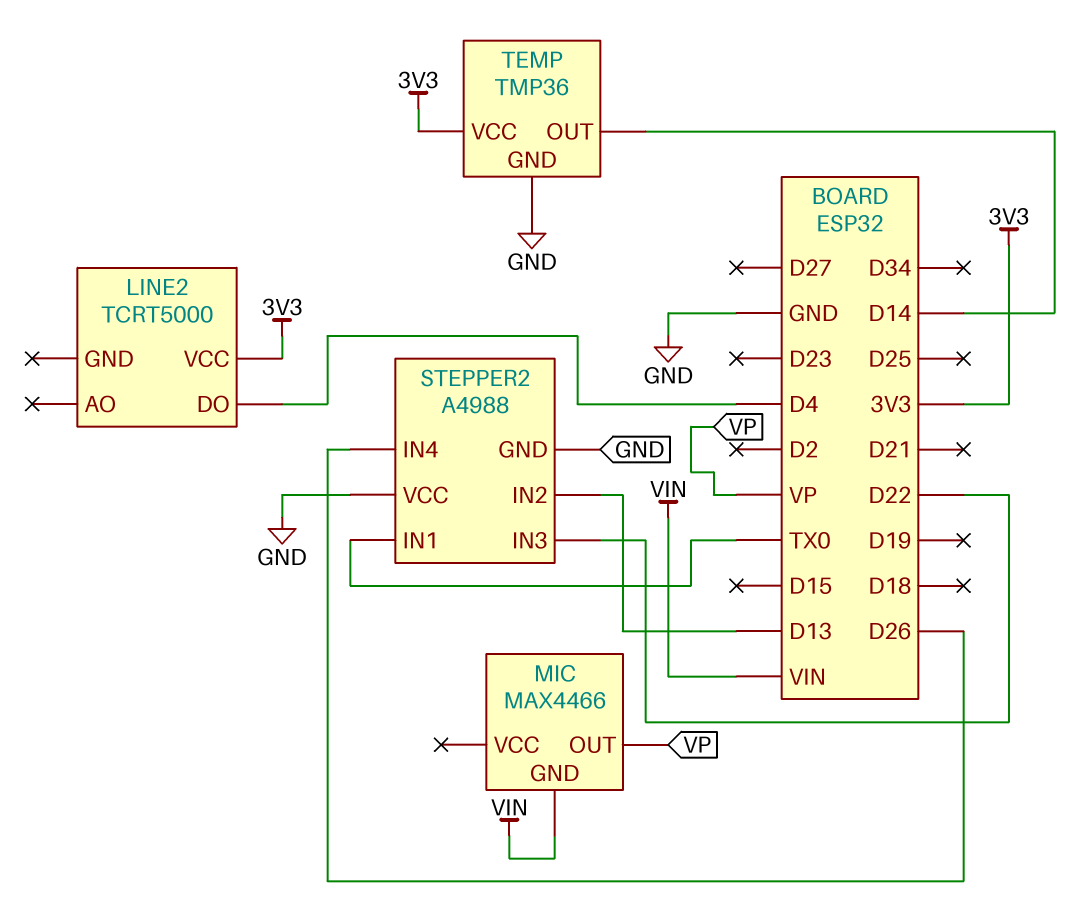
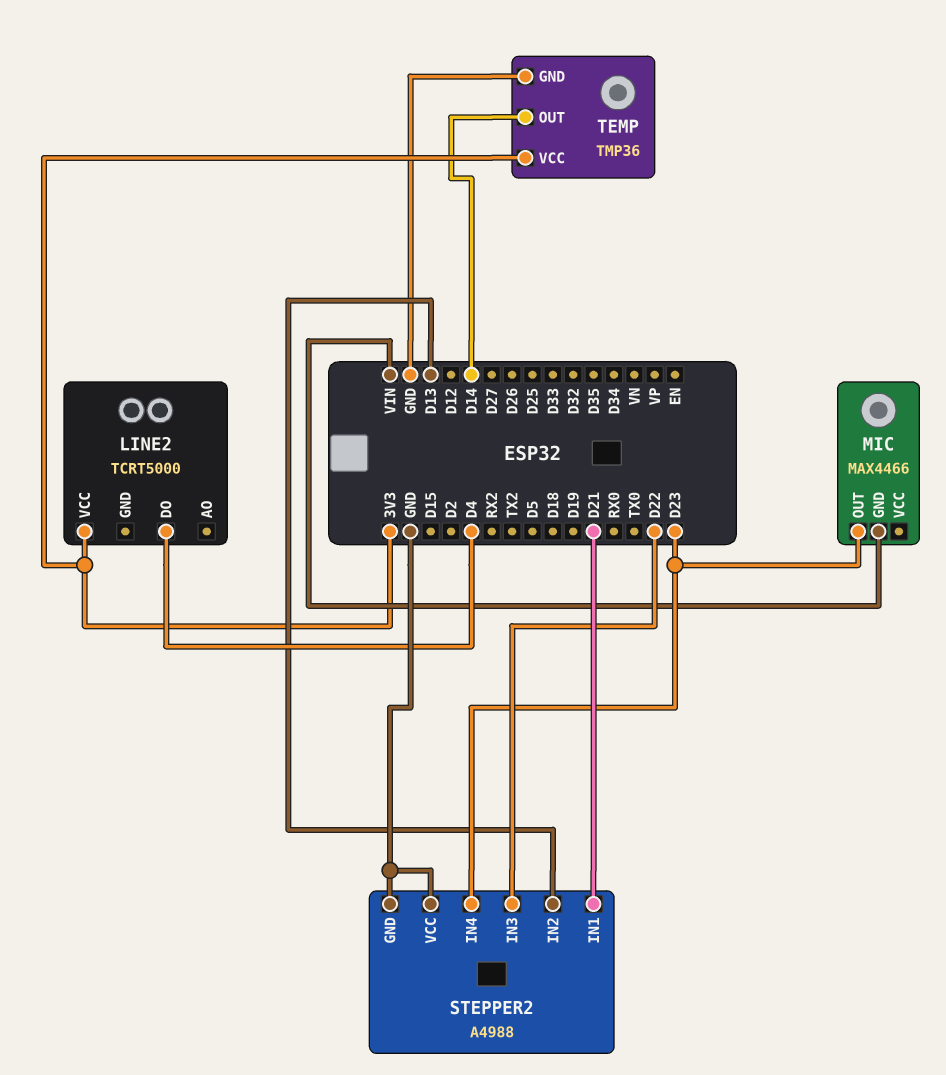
MIC pin OUT: VP -> D23
STEPPER2 pin IN1: TX0 -> D21
STEPPER2 pin IN4: D26 -> D23

